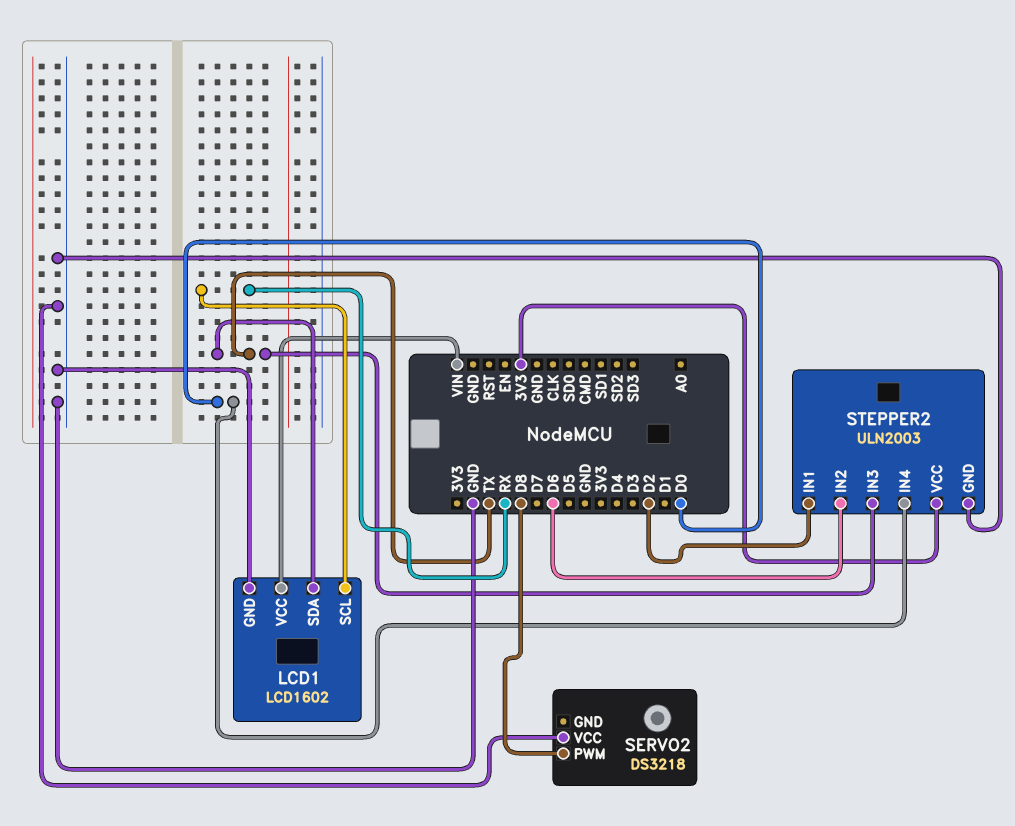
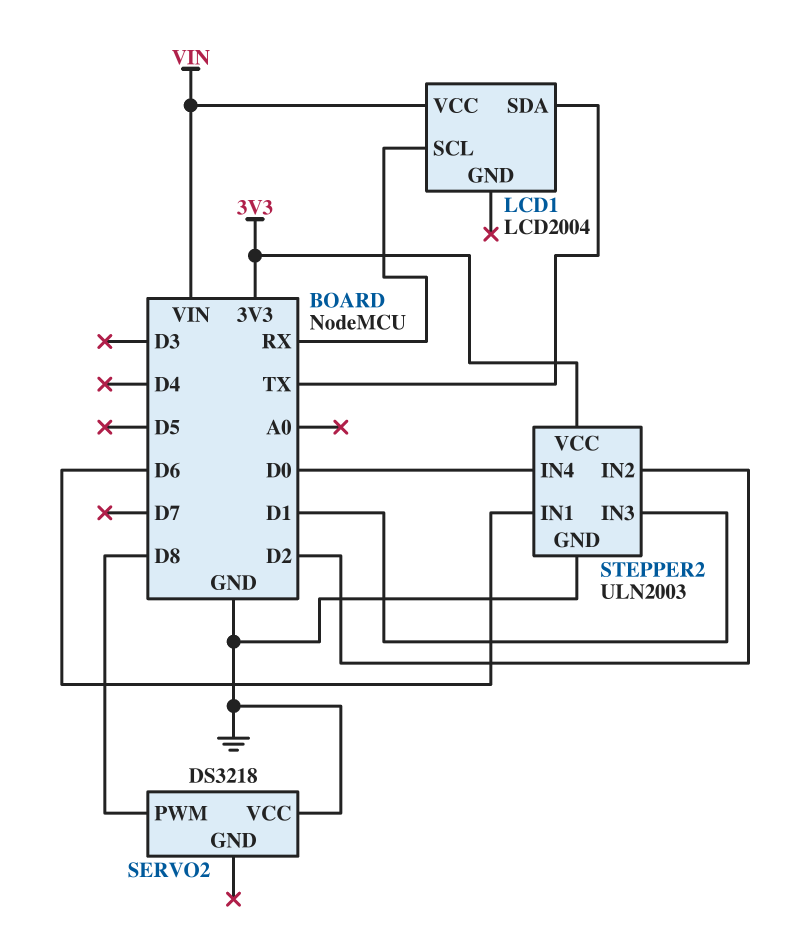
LCD1: LCD1602 -> LCD2004
LCD1 pin GND: GND -> none
STEPPER2 pin IN1: D2 -> D6
STEPPER2 pin IN2: D6 -> D2
STEPPER2 pin IN3: TX -> D1

